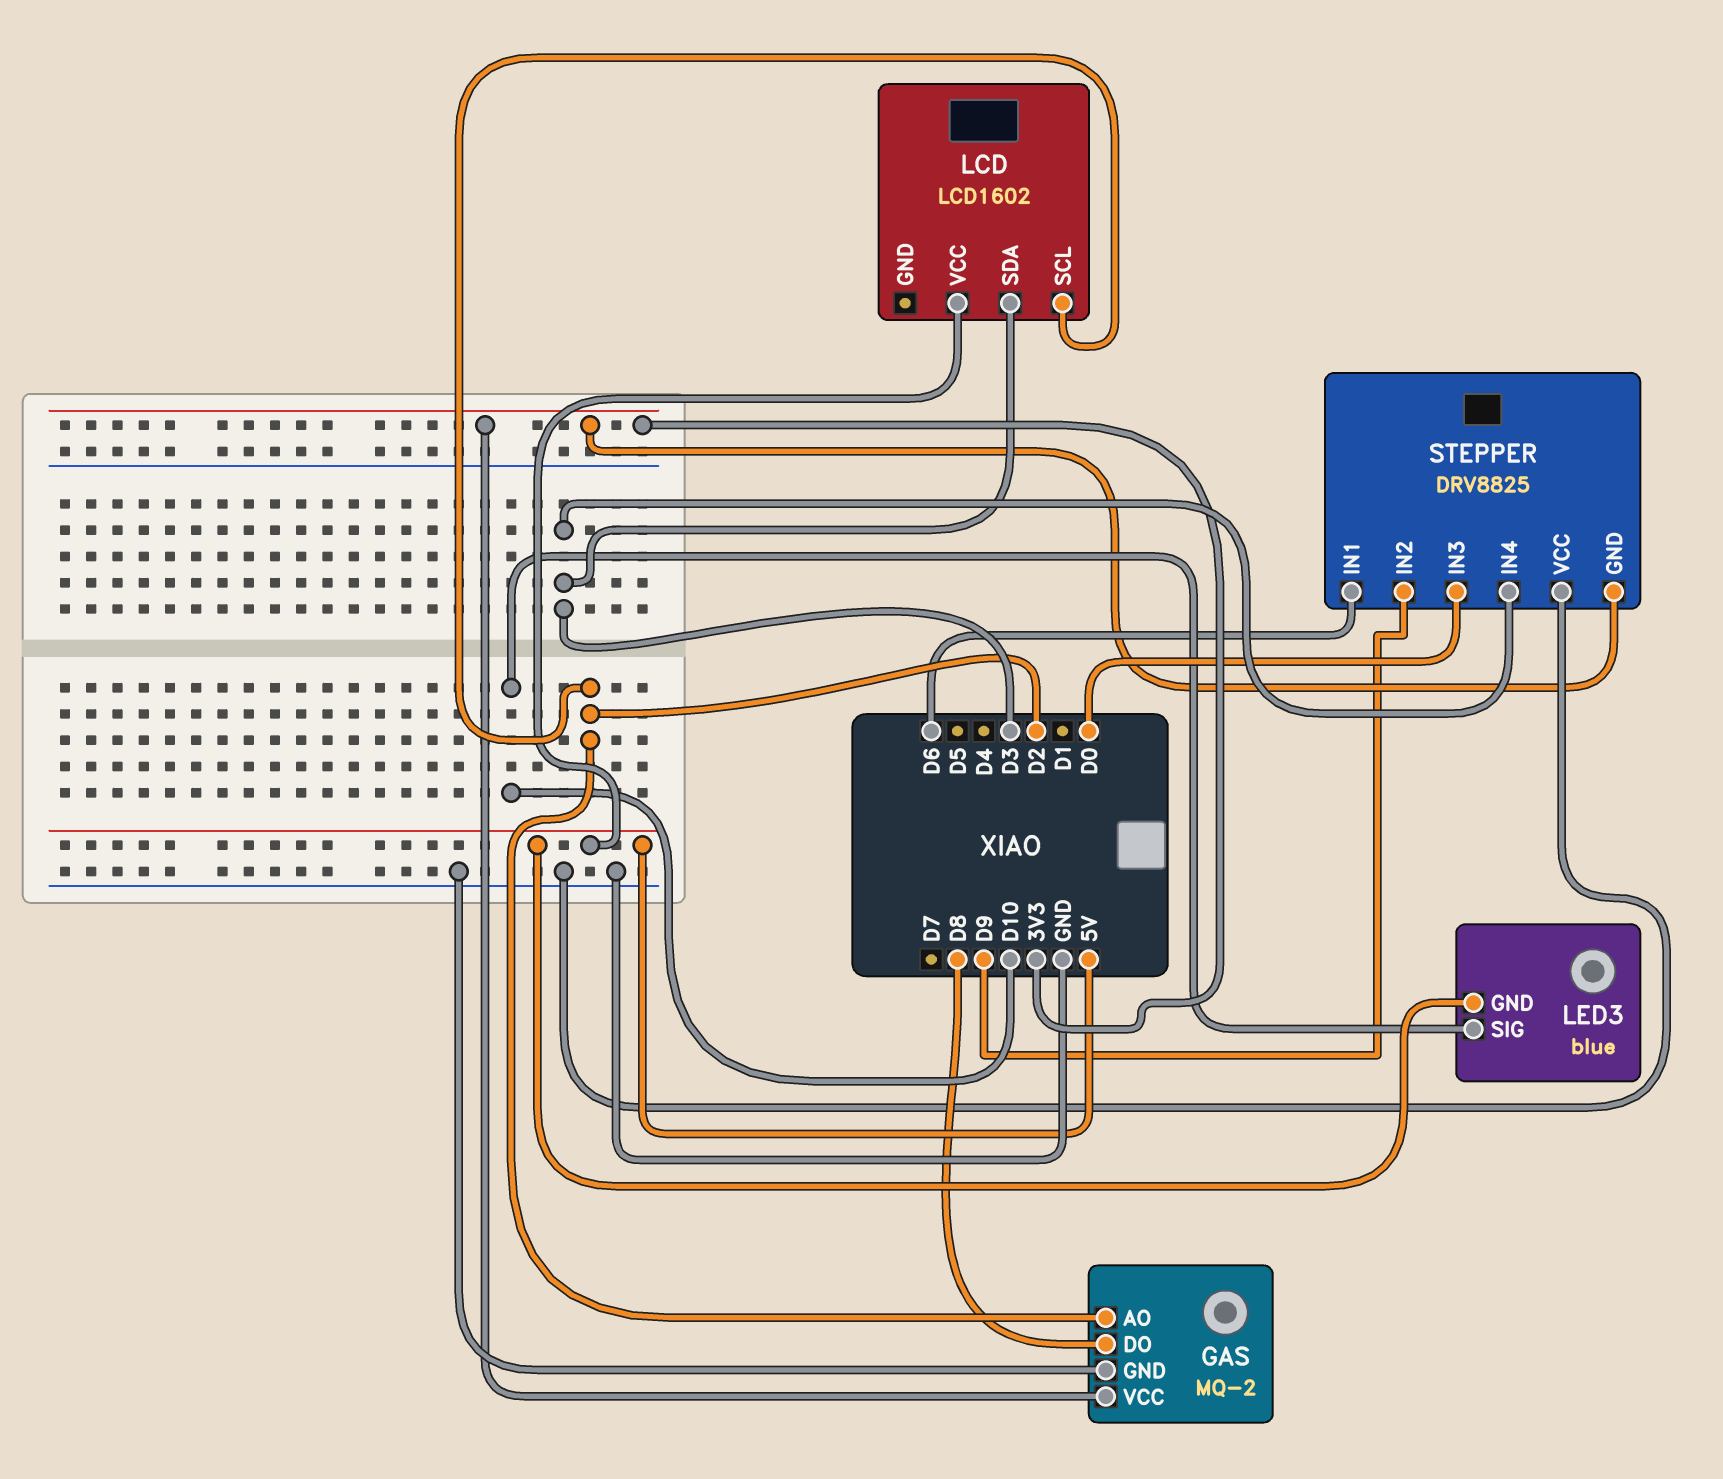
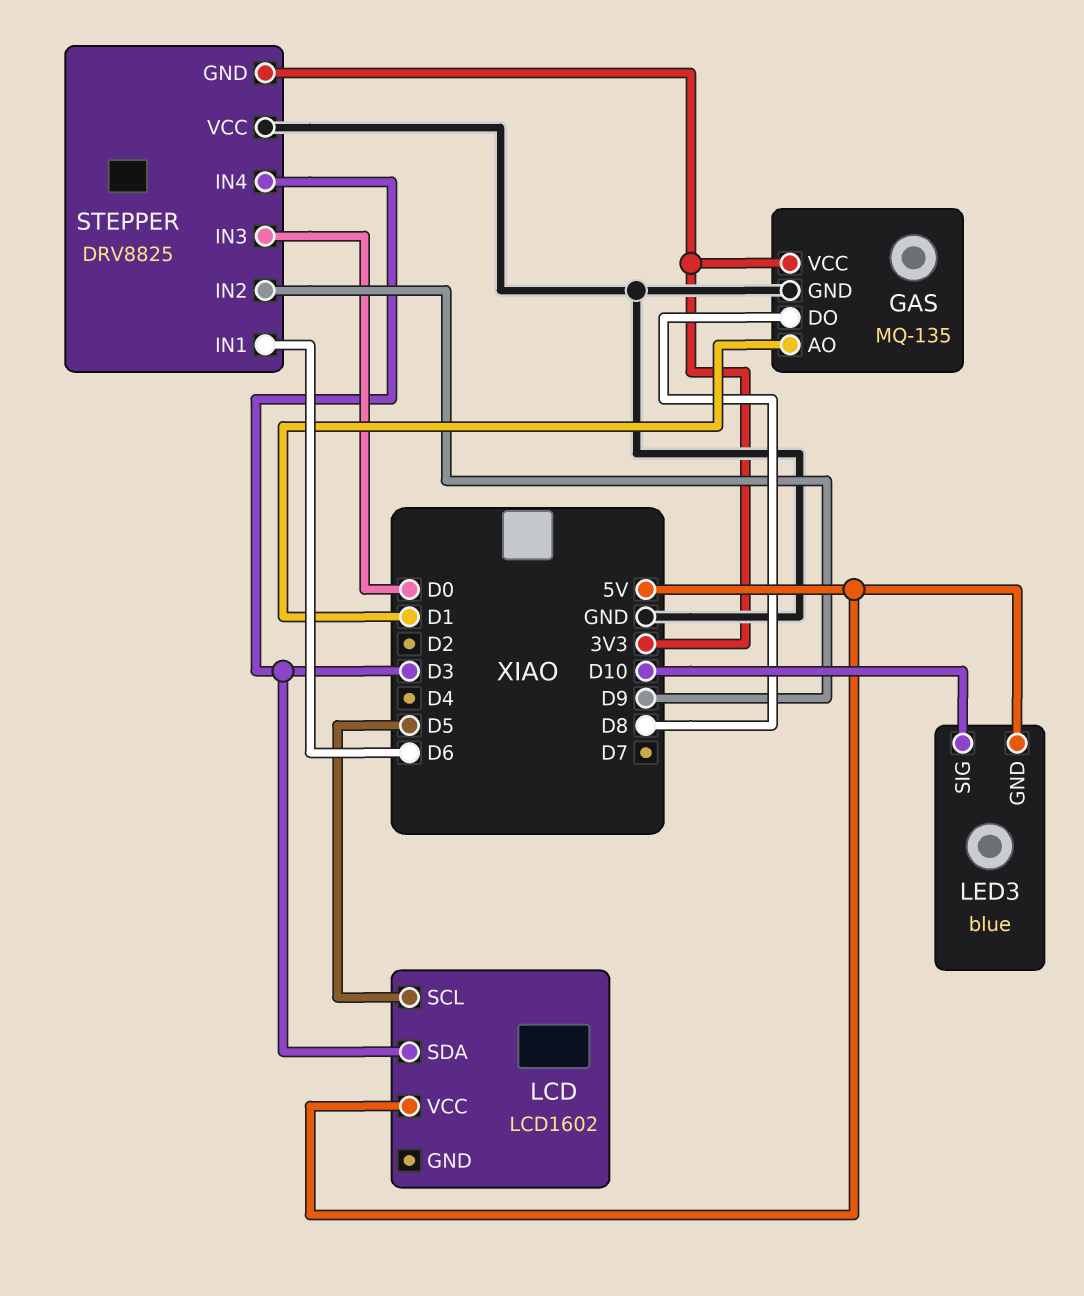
GAS: MQ-2 -> MQ-135
GAS pin AO: D2 -> D1
LCD pin SCL: D2 -> D5

